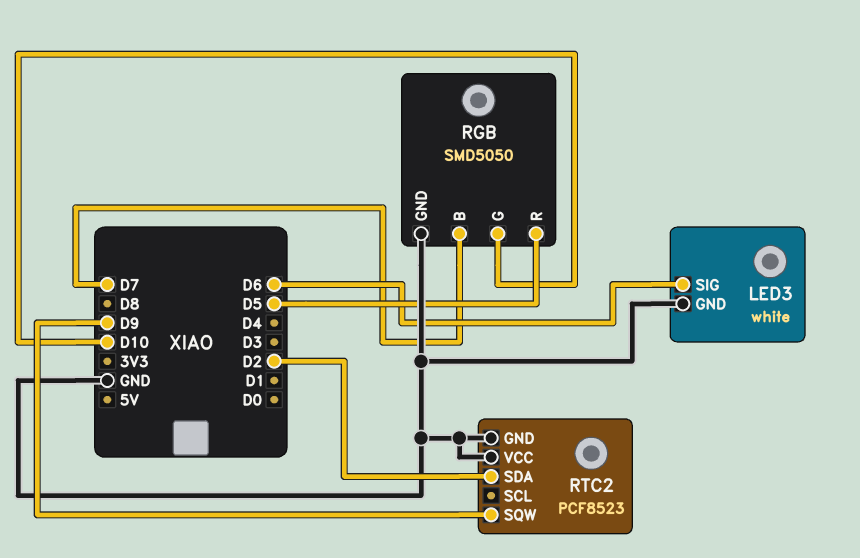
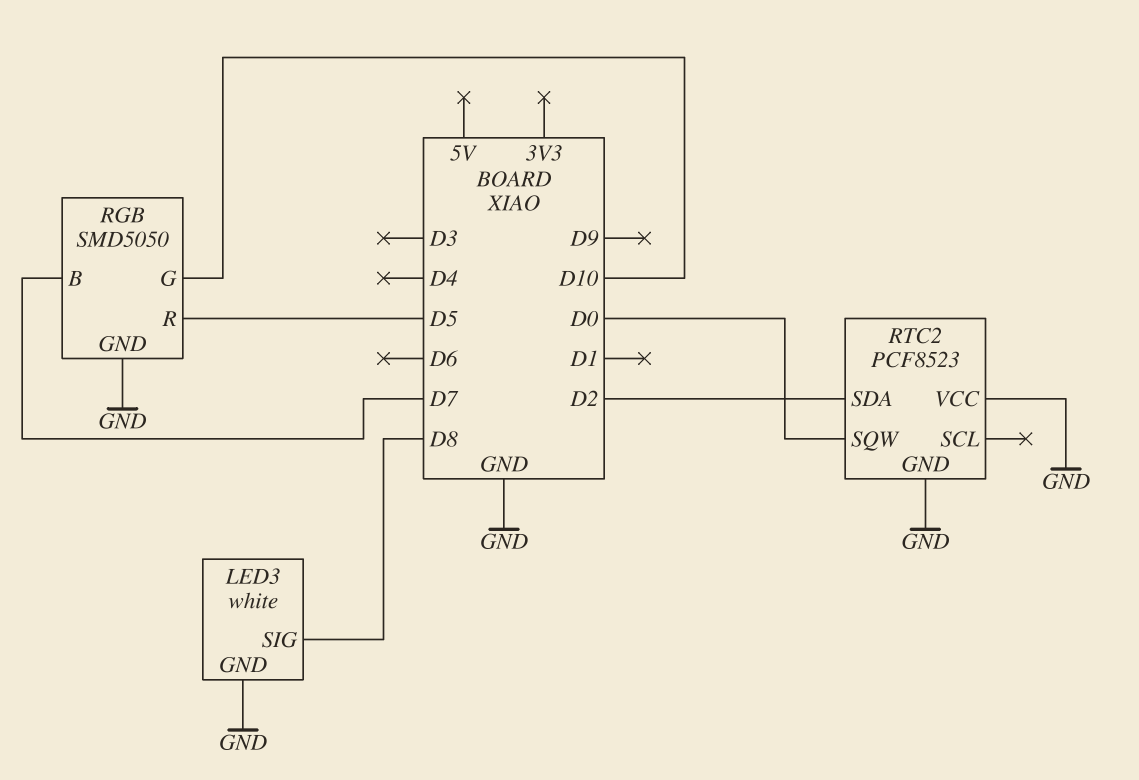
LED3 pin SIG: D6 -> D8
RTC2 pin SQW: D9 -> D0

